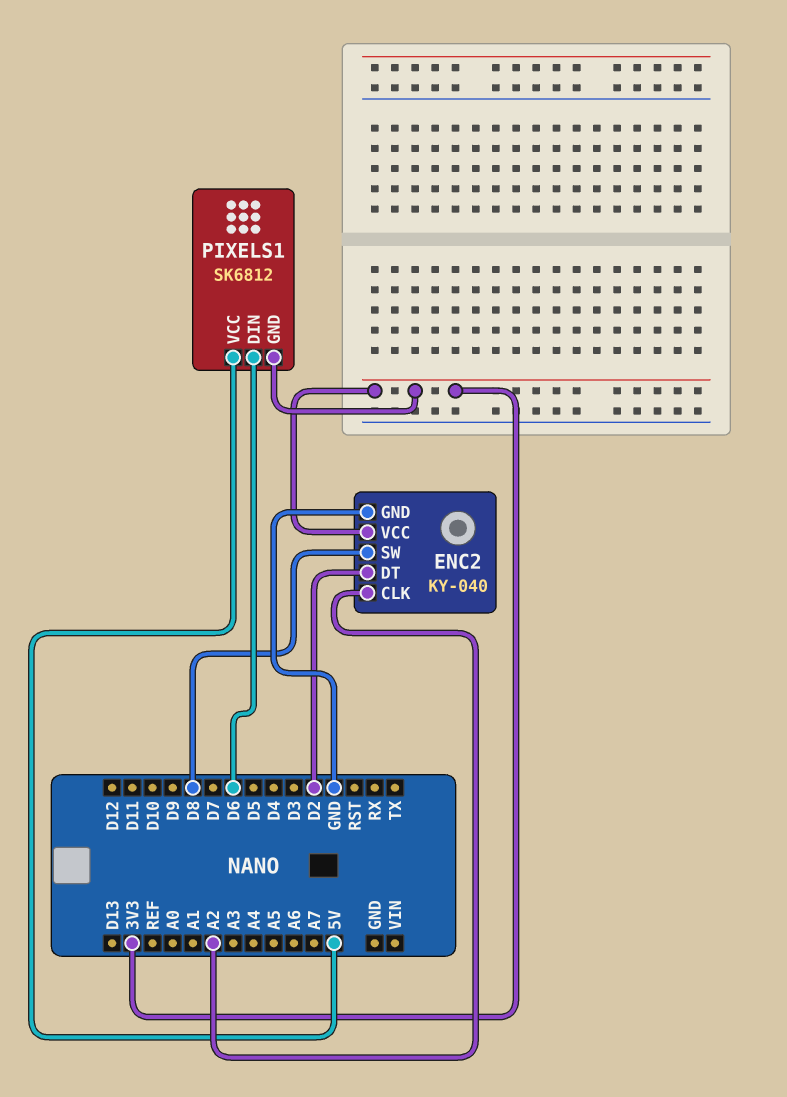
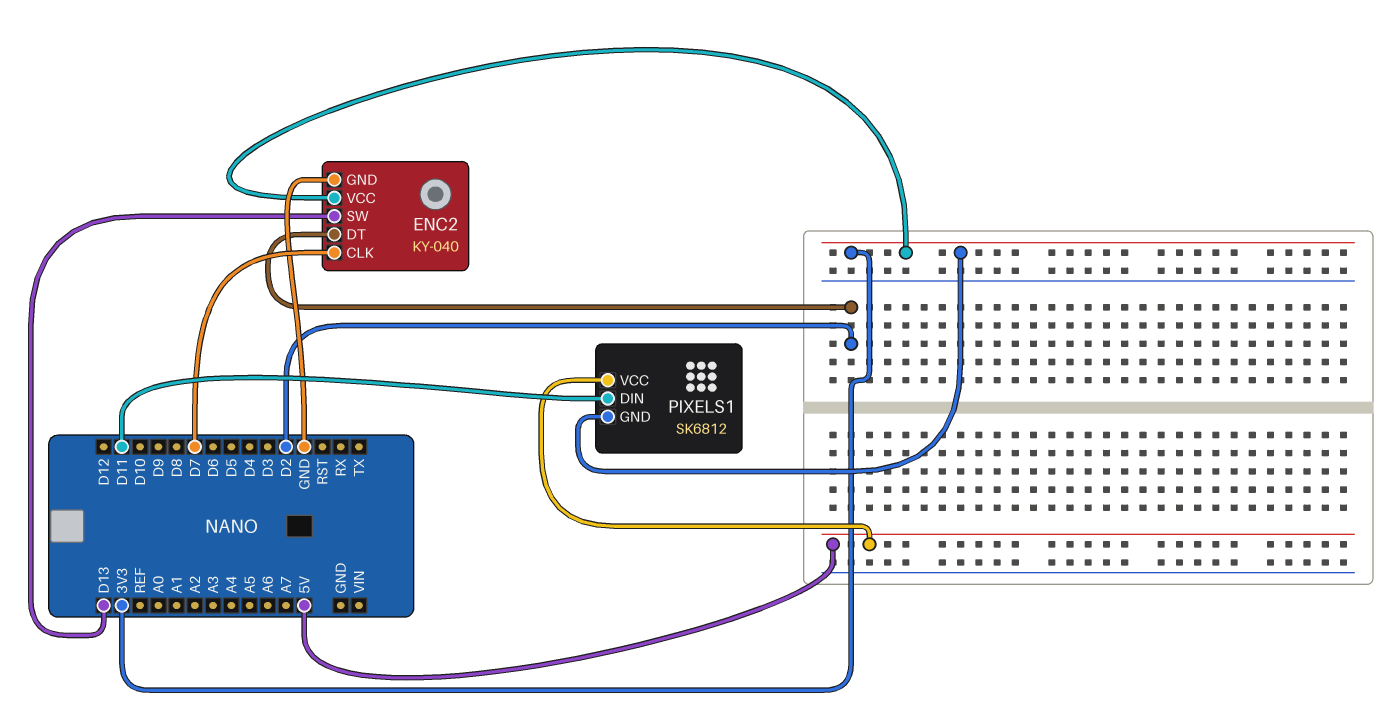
ENC2 pin CLK: A2 -> D7
ENC2 pin SW: D8 -> D13
PIXELS1 pin DIN: D6 -> D11

